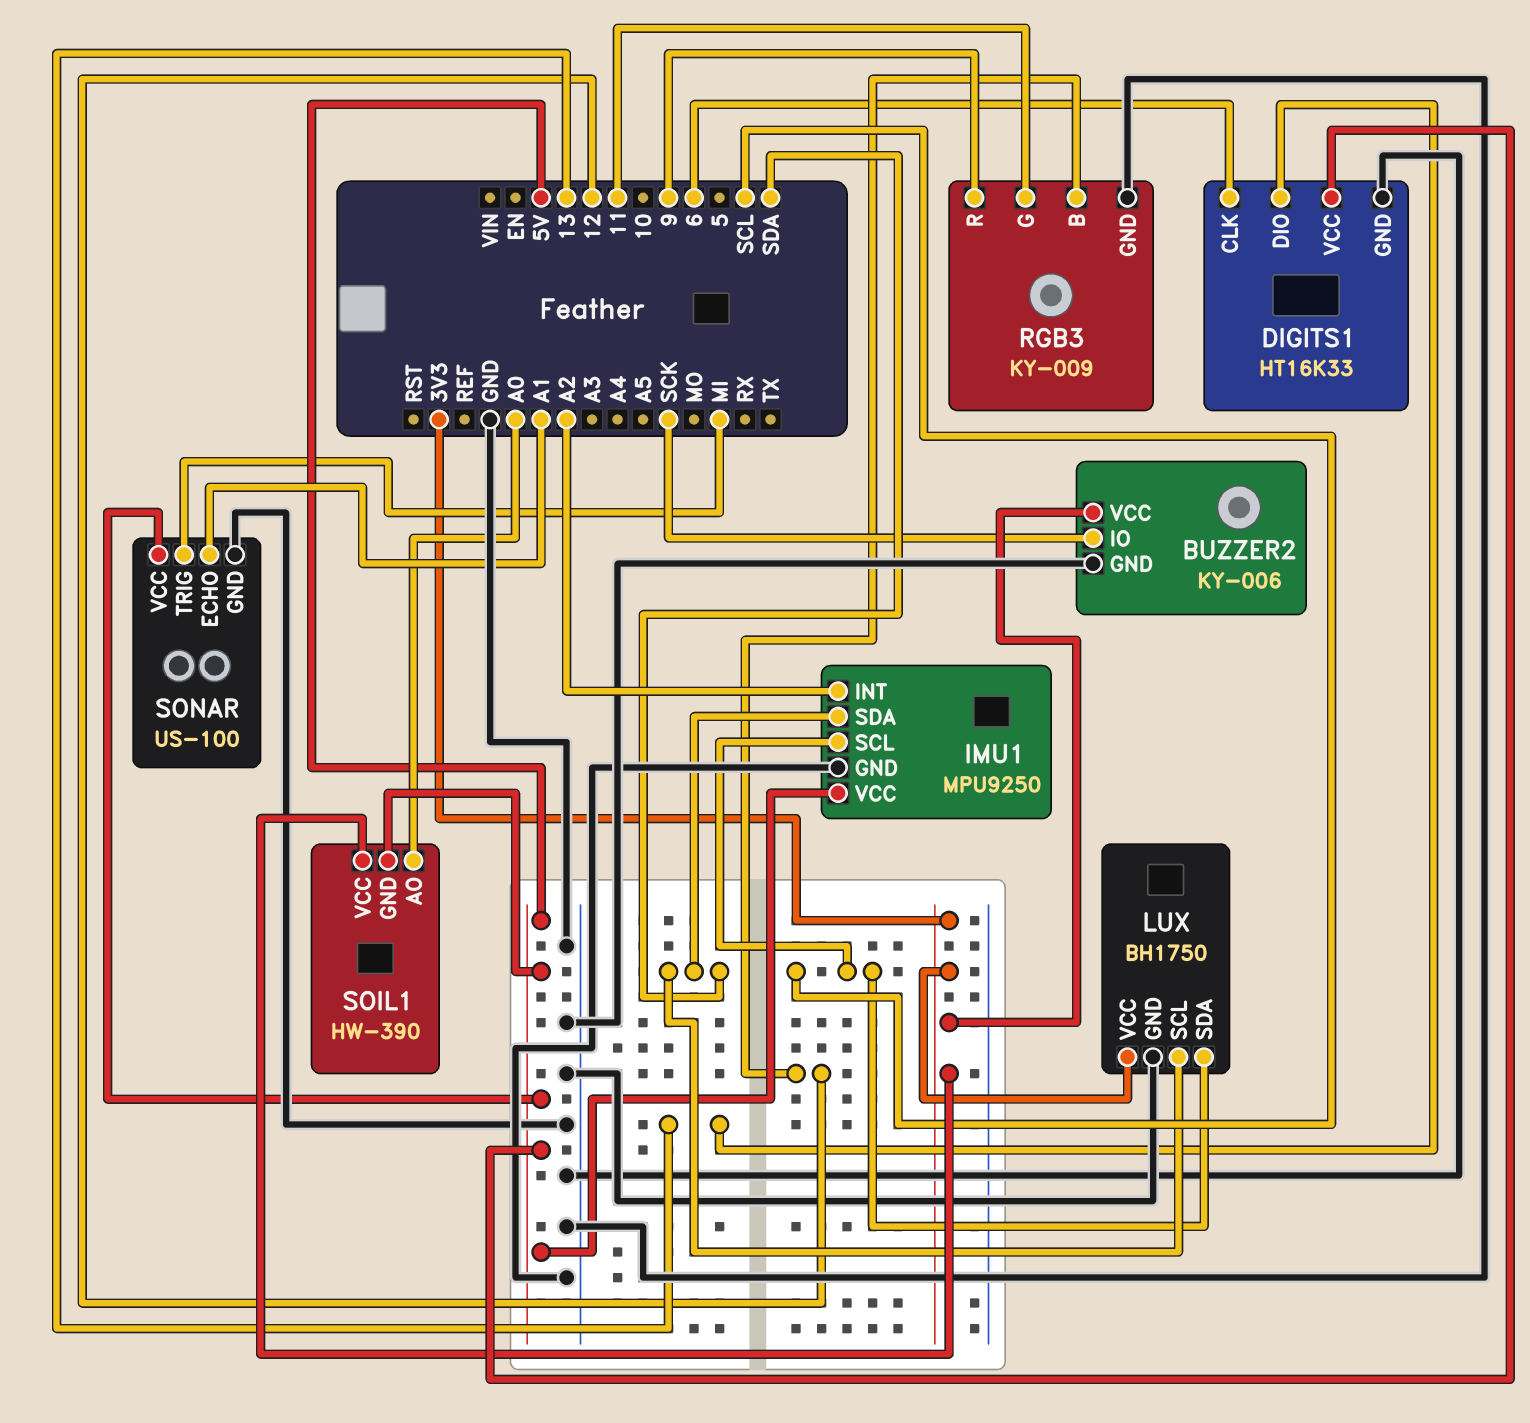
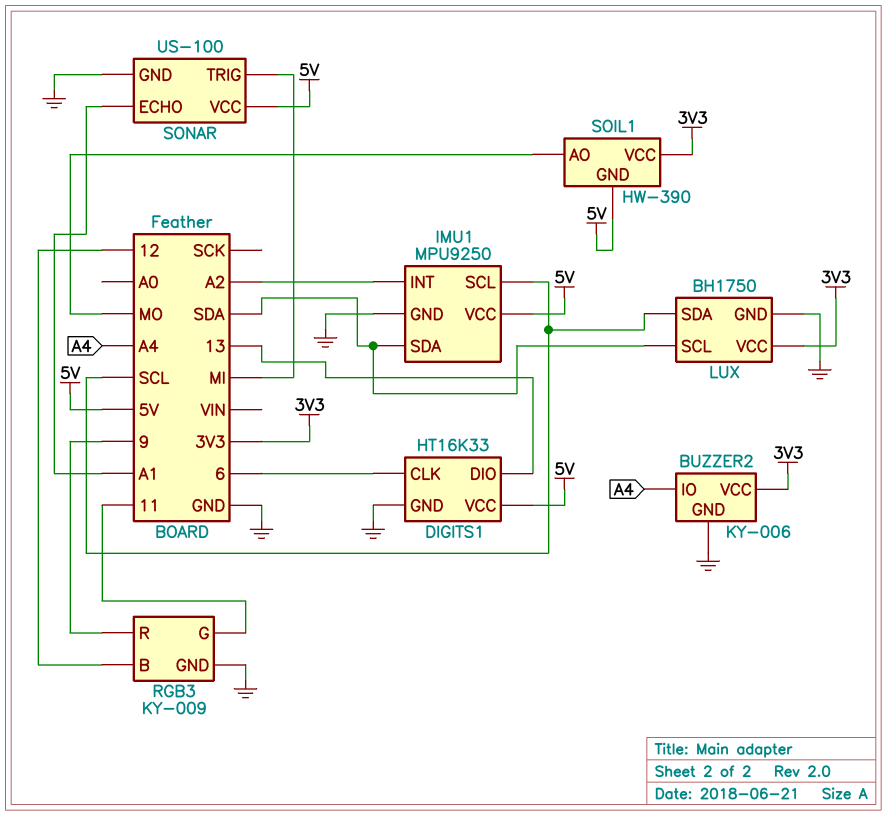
BUZZER2 pin IO: SCK -> A4
SOIL1 pin AO: A0 -> MO

